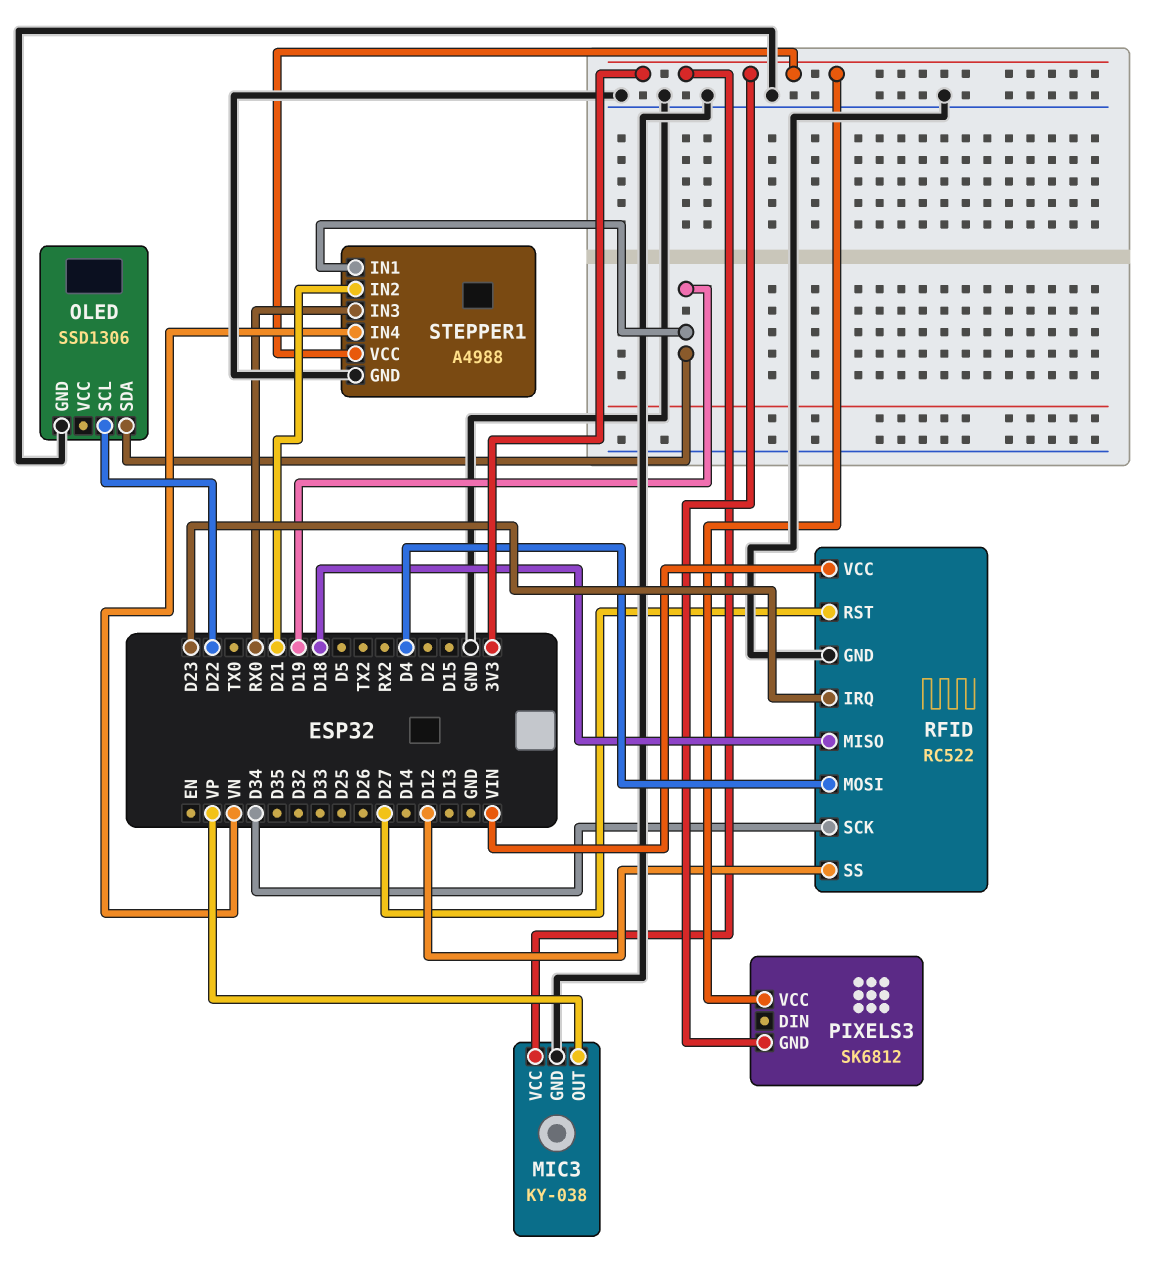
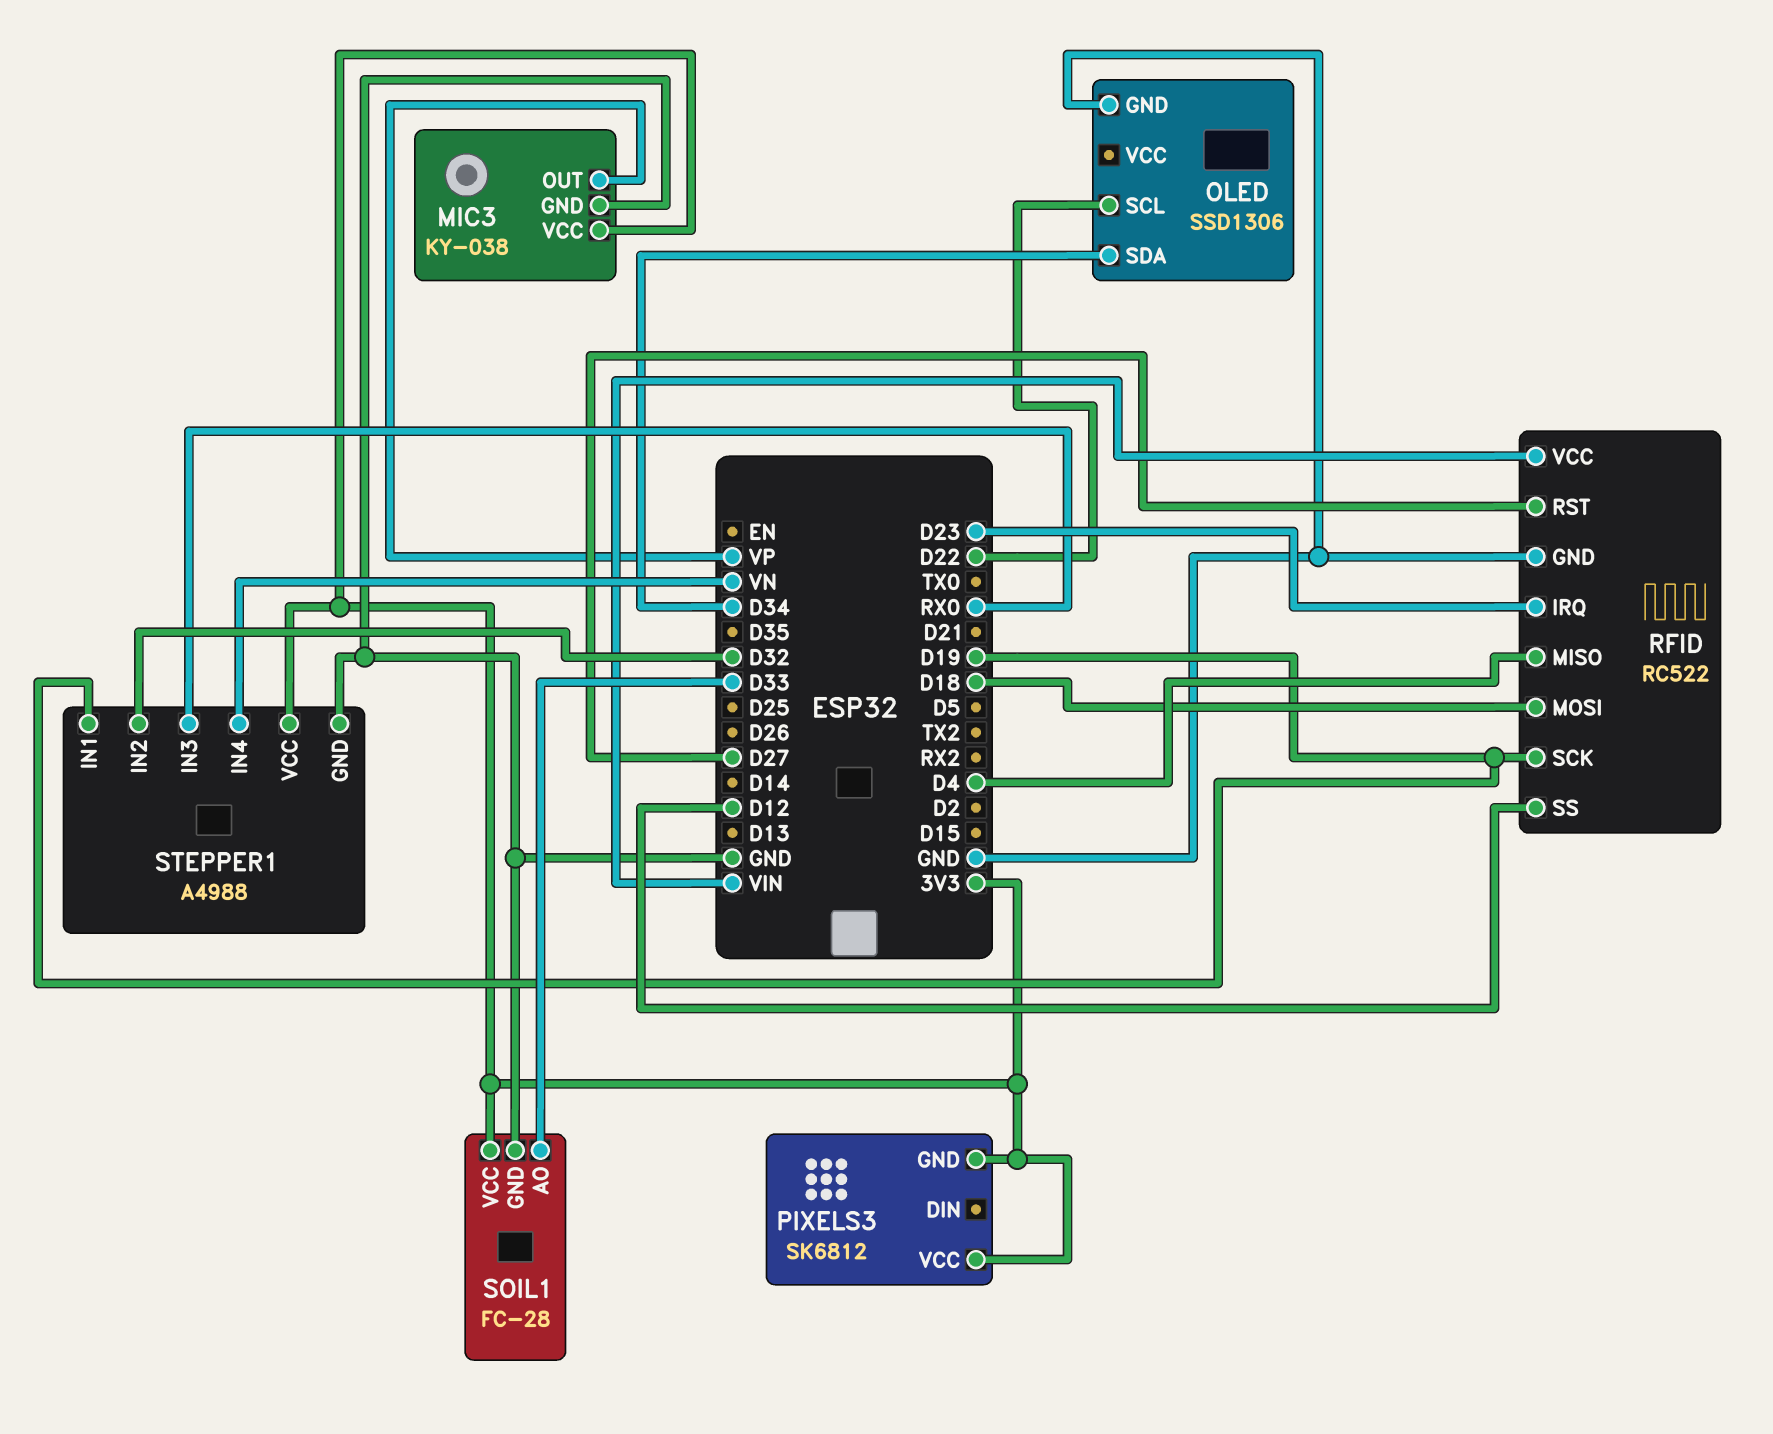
OLED pin SDA: D19 -> D34
RFID pin MISO: D18 -> D4
RFID pin MOSI: D4 -> D18
RFID pin SCK: D34 -> D19
SOIL1: none -> FC-28
SOIL1 pin AO: none -> D33
SOIL1 pin GND: none -> GND
SOIL1 pin VCC: none -> 3V3
STEPPER1 pin IN2: D21 -> D32

